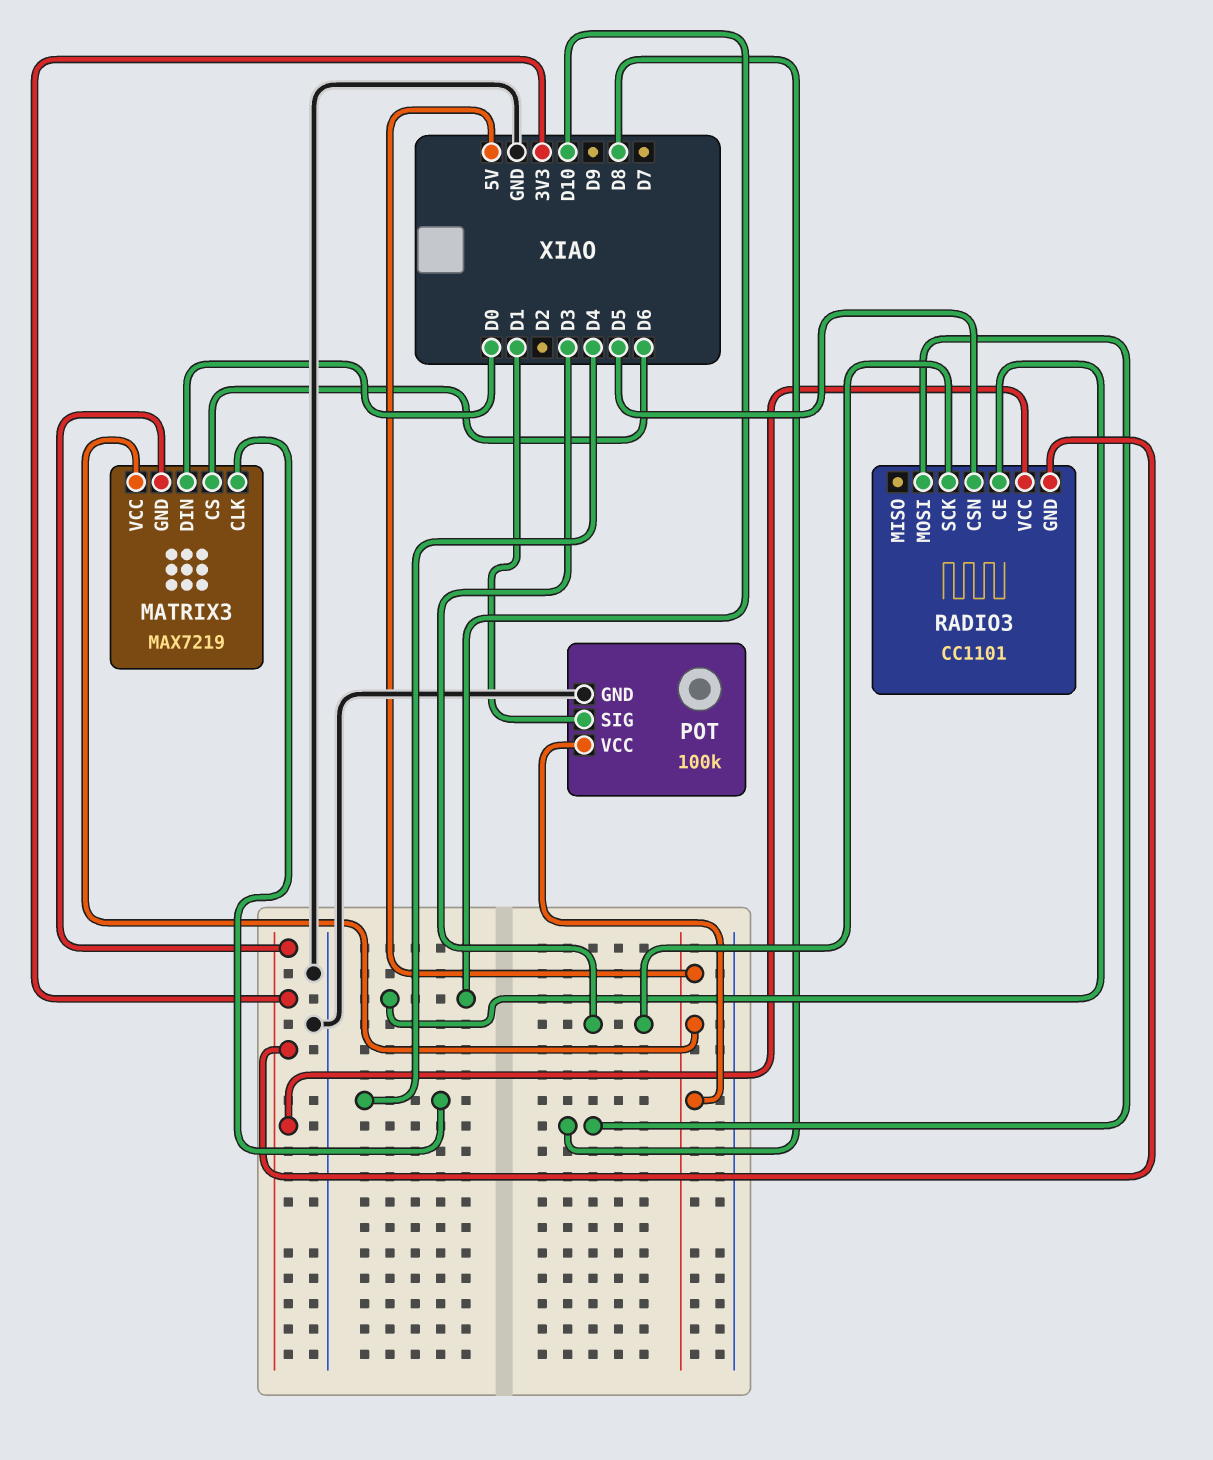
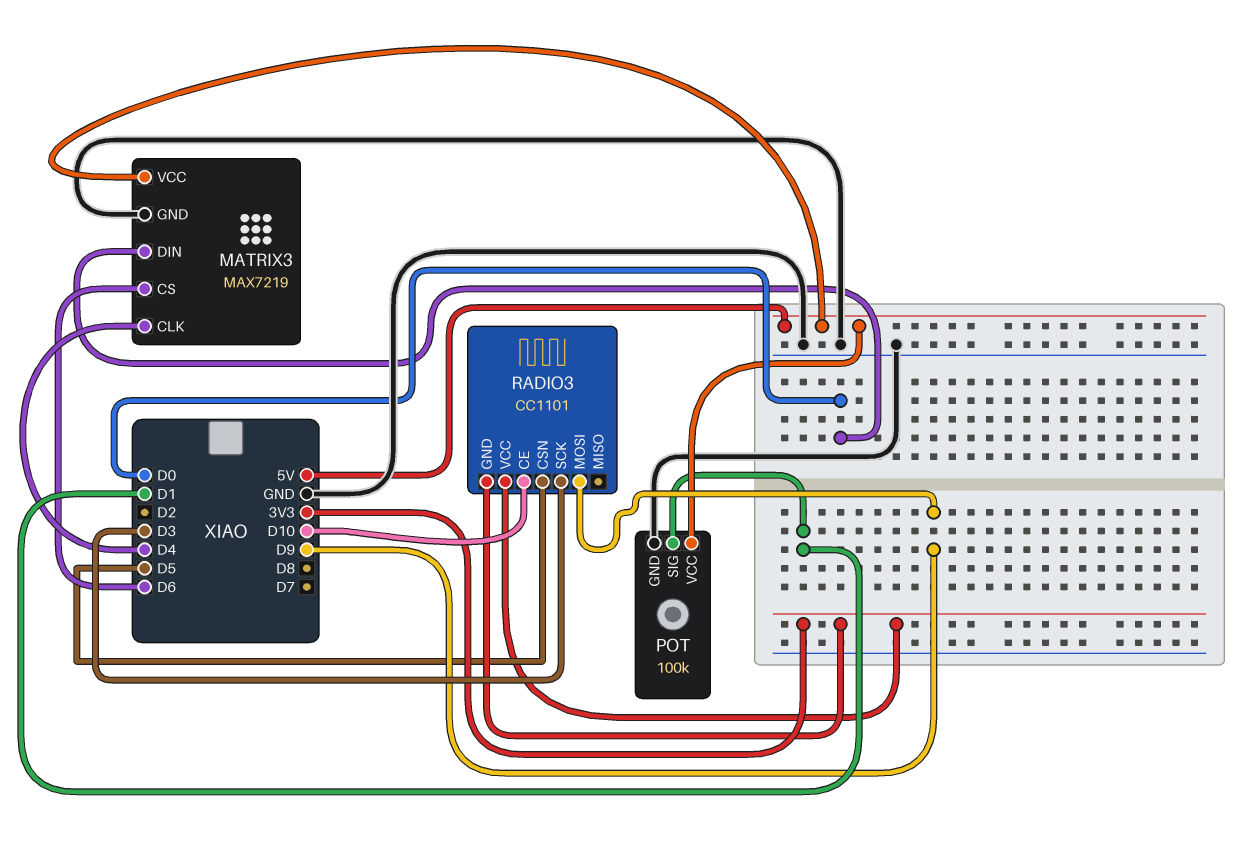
MATRIX3 pin GND: 3V3 -> GND
RADIO3 pin MOSI: D8 -> D9

